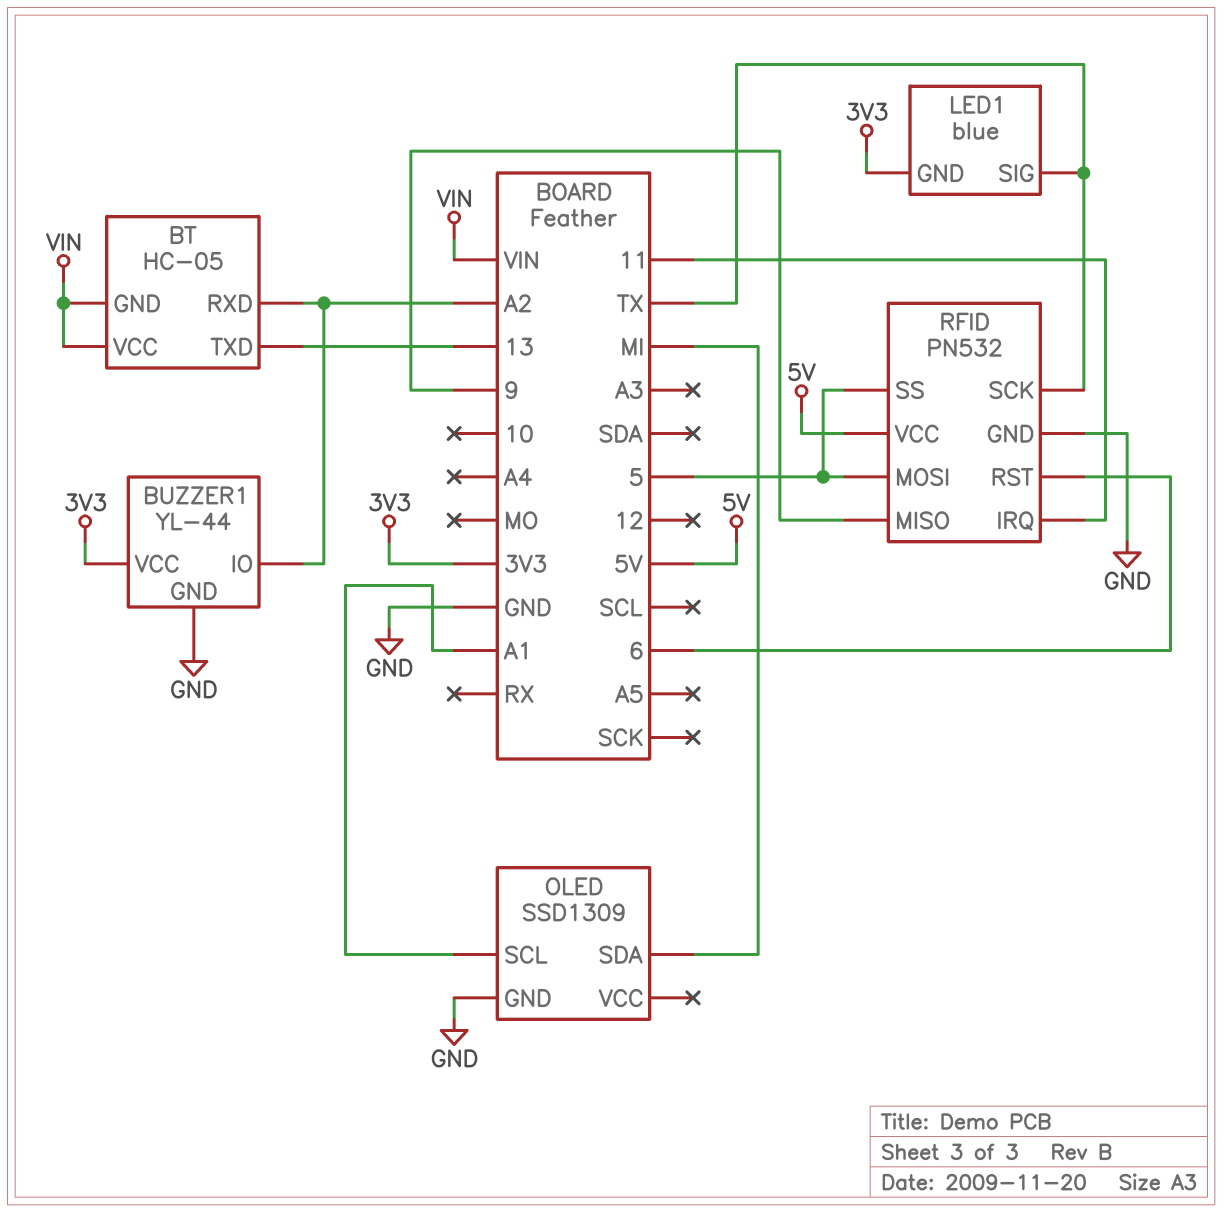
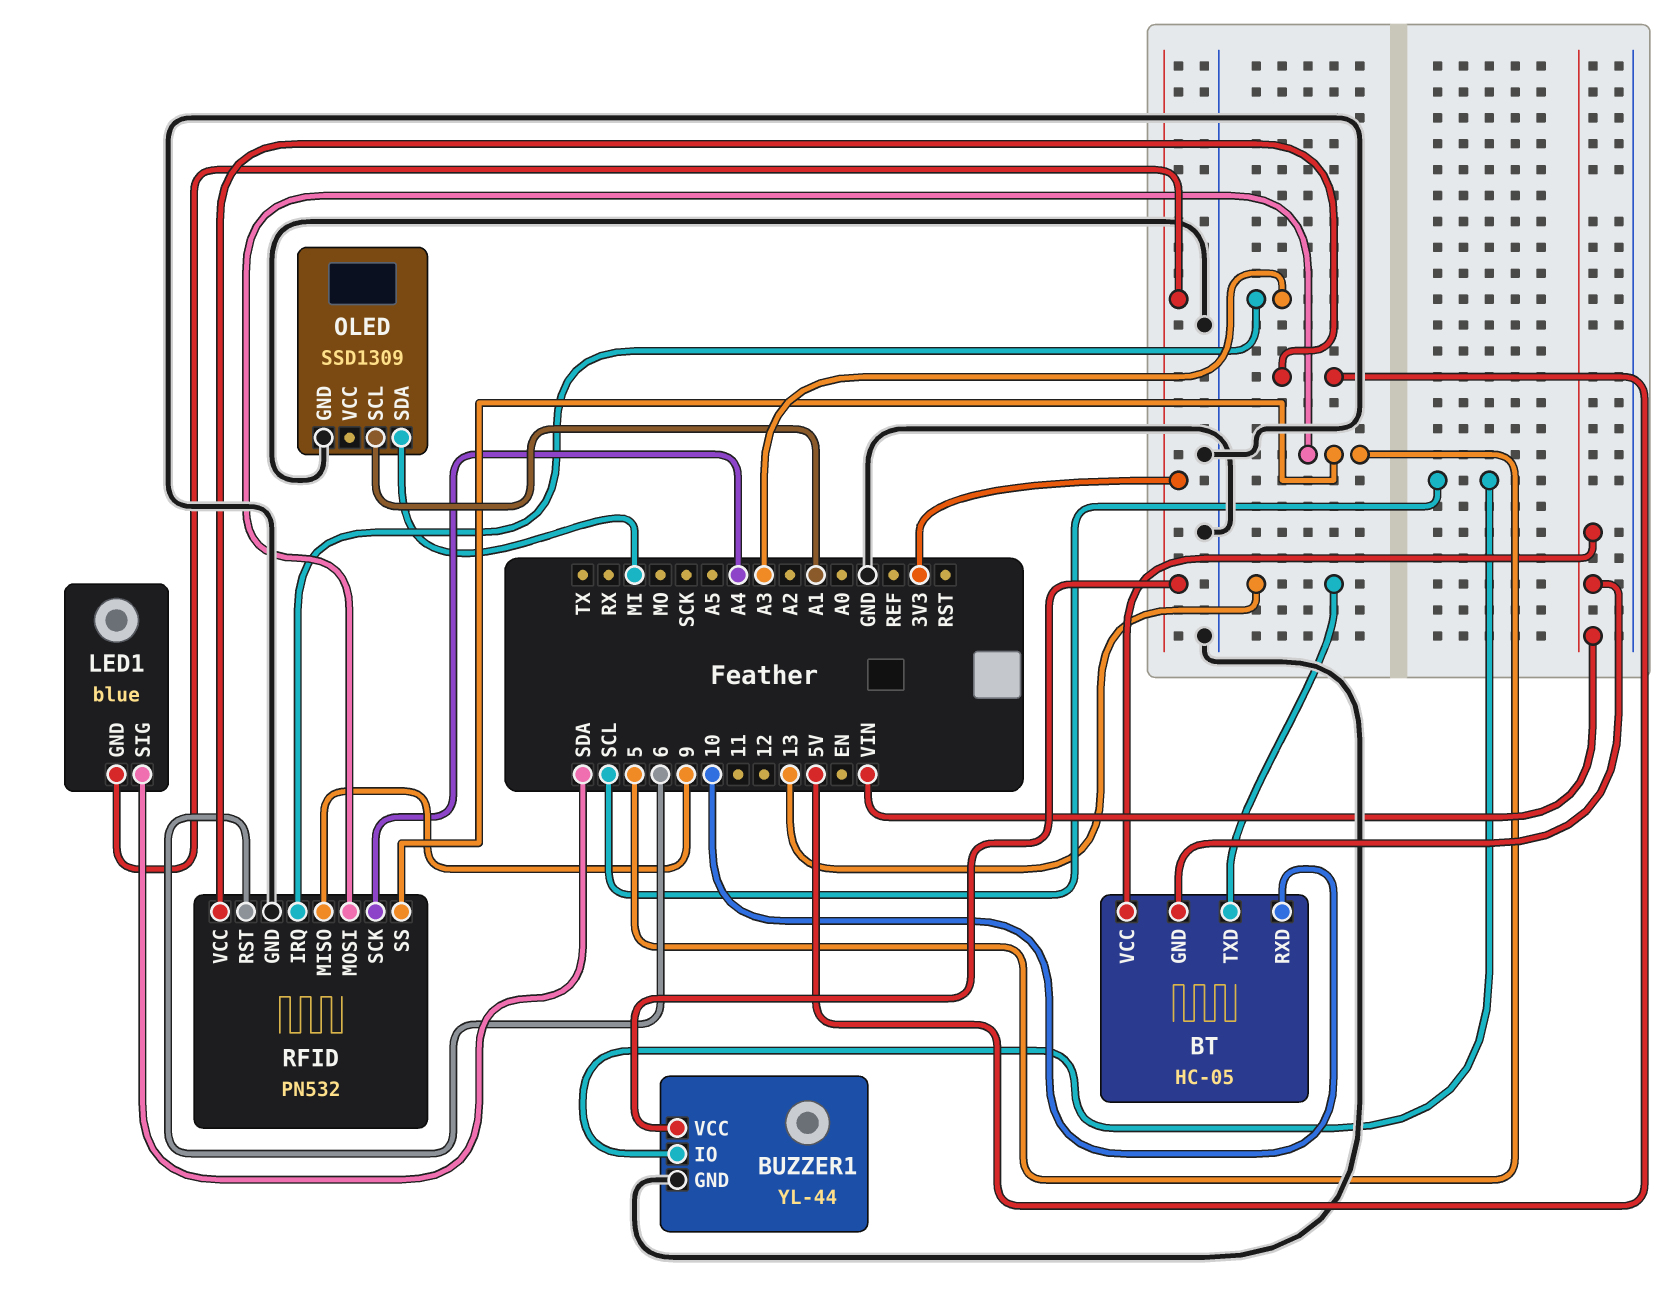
BT pin RXD: A2 -> 10
BUZZER1 pin IO: A2 -> SCL
LED1 pin SIG: TX -> SDA
RFID pin IRQ: 11 -> A3
RFID pin SCK: TX -> A4

